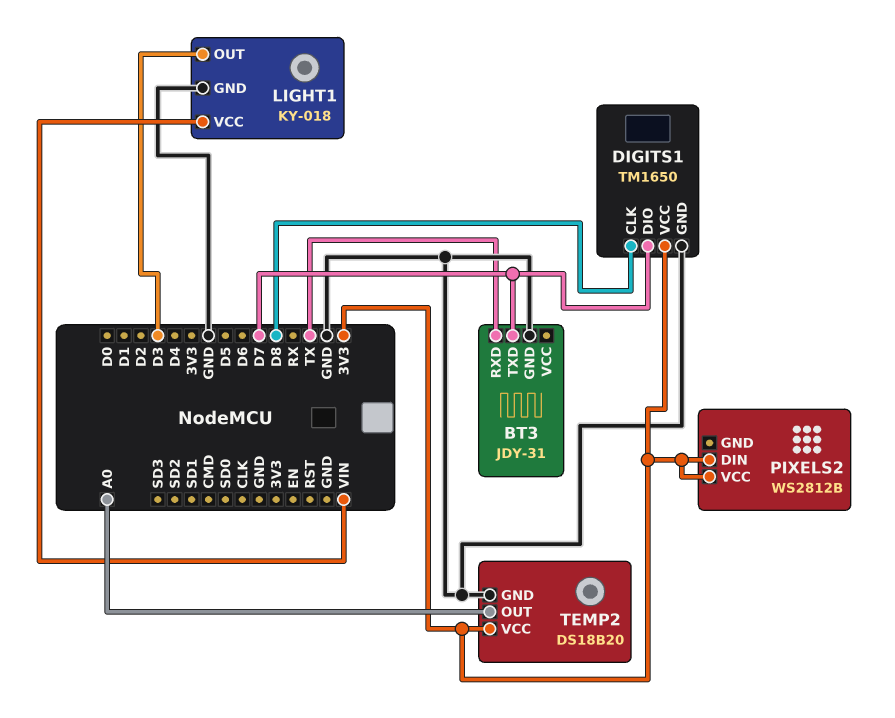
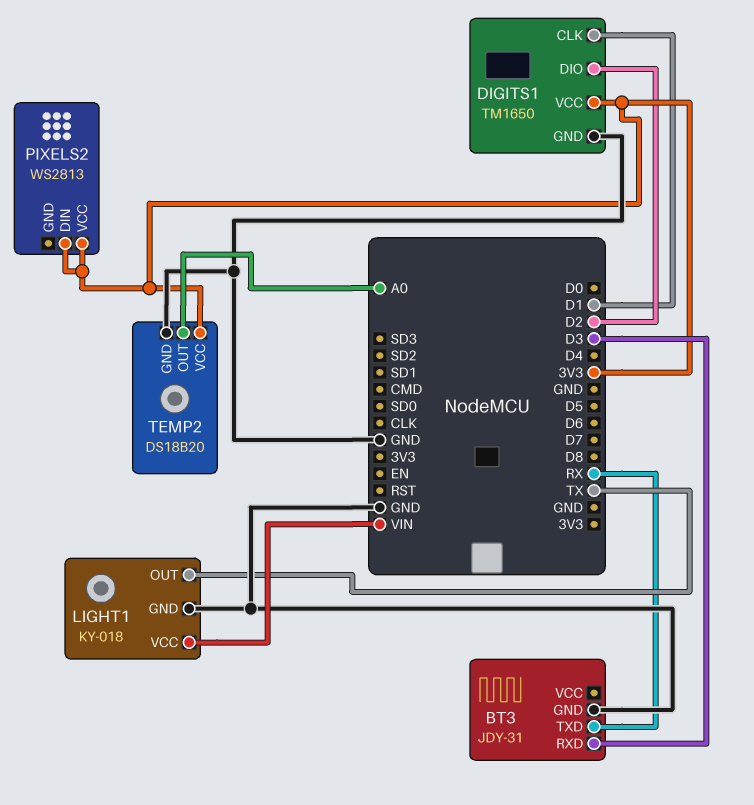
BT3 pin RXD: TX -> D3
BT3 pin TXD: D7 -> RX
DIGITS1 pin CLK: D8 -> D1
DIGITS1 pin DIO: D7 -> D2
LIGHT1 pin OUT: D3 -> TX
PIXELS2: WS2812B -> WS2813

